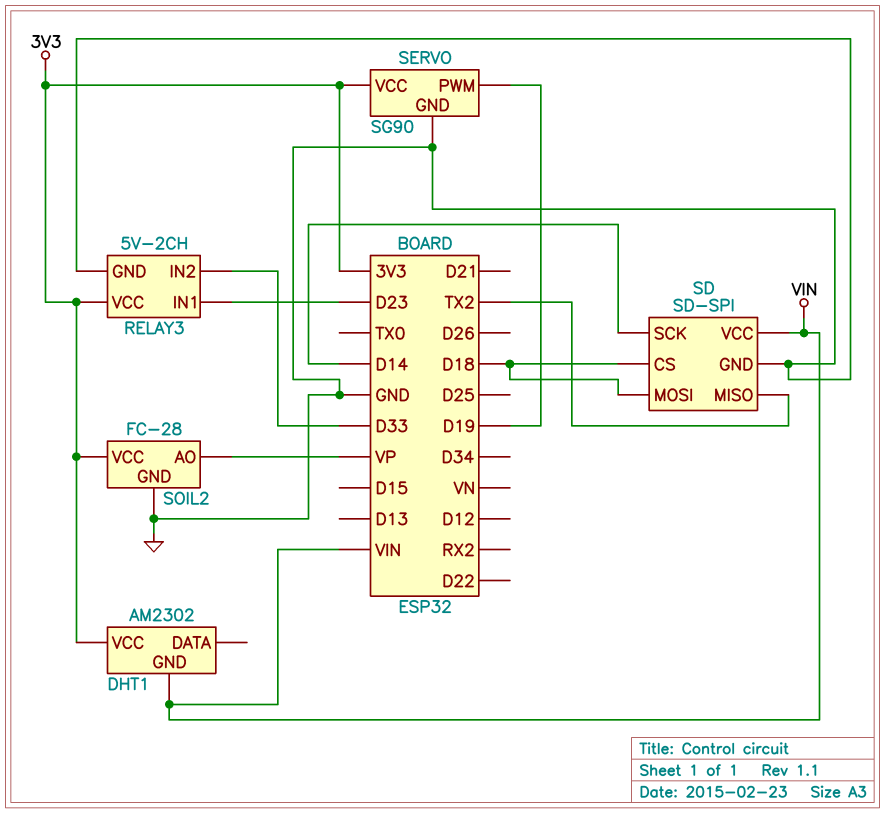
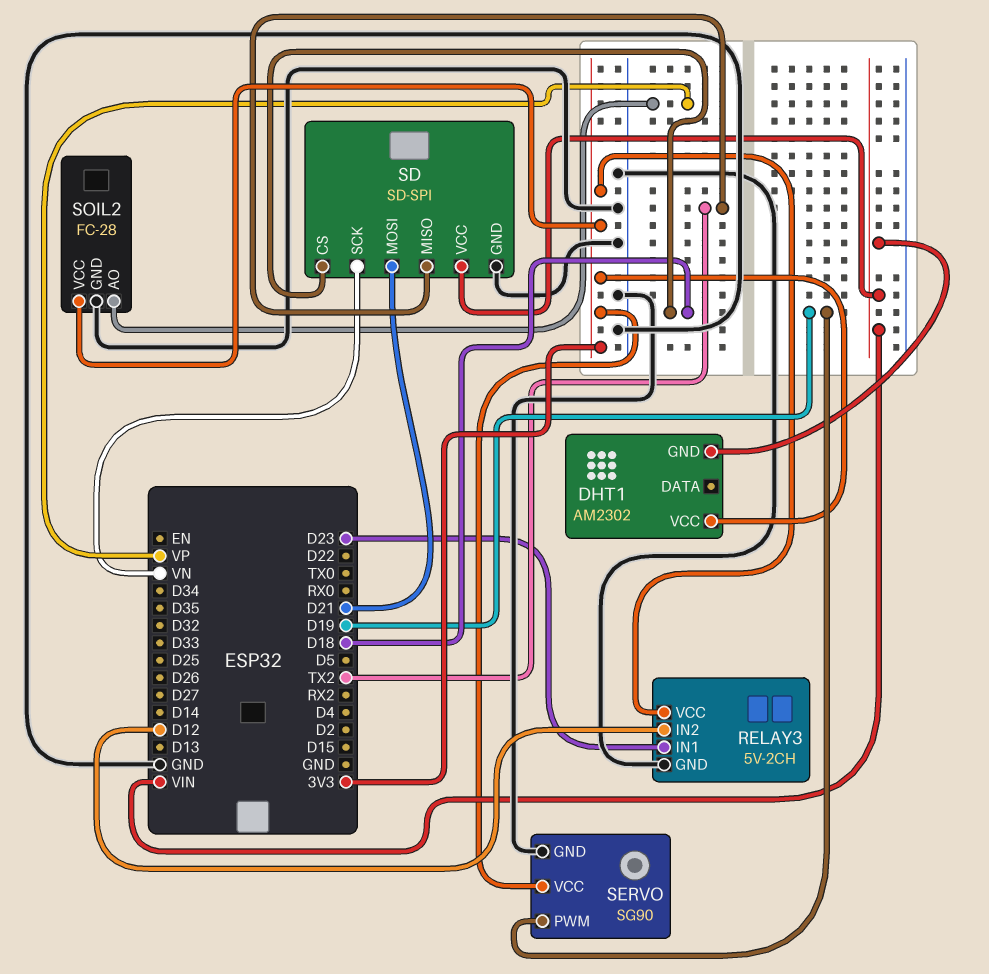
RELAY3 pin IN2: D33 -> D12
SD pin MOSI: D18 -> D21
SD pin SCK: D14 -> VN

